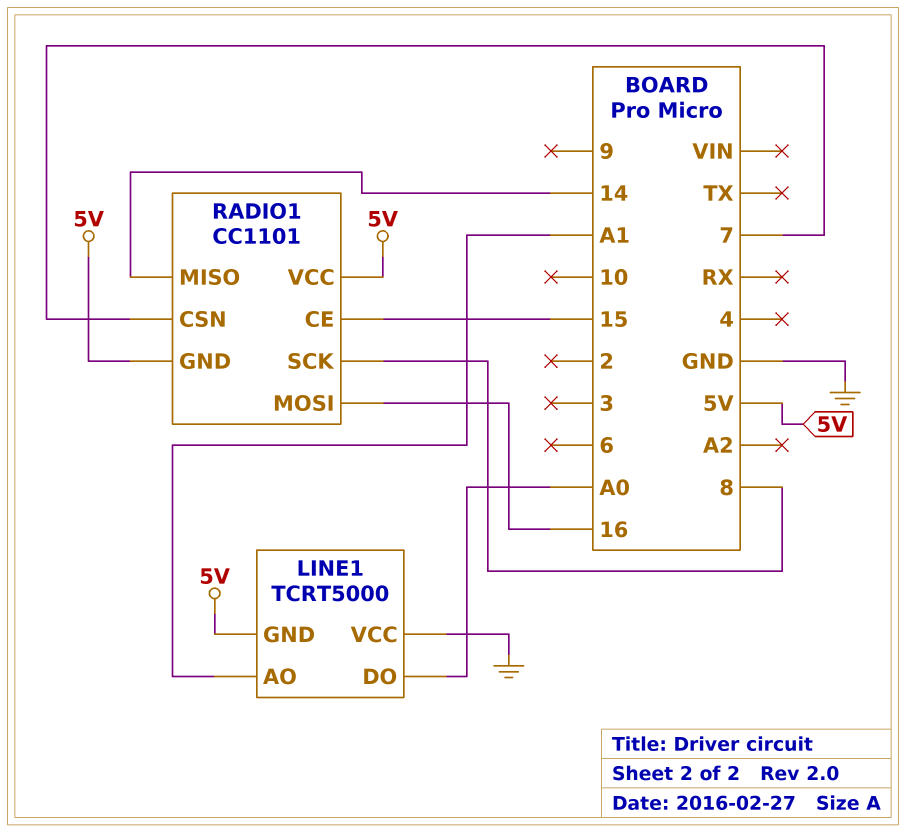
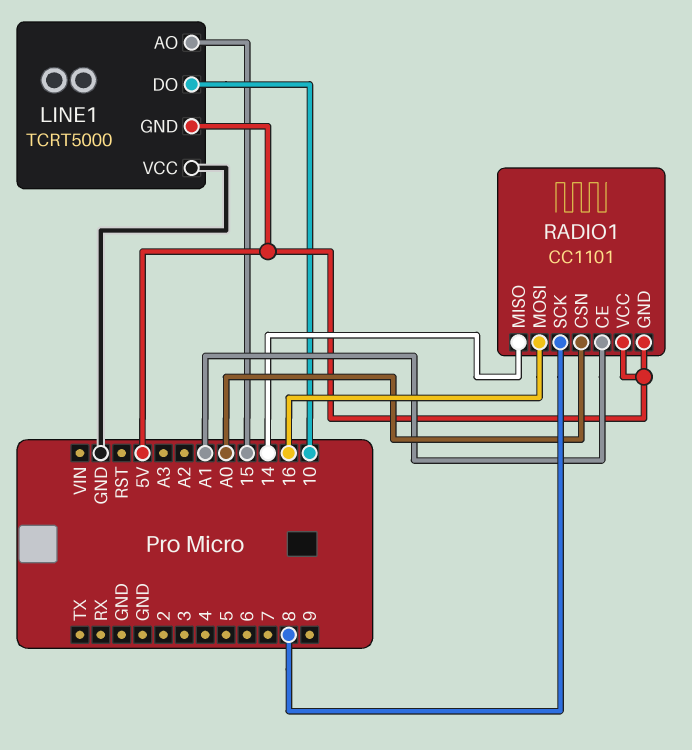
LINE1 pin AO: A1 -> 15
LINE1 pin DO: A0 -> 10
RADIO1 pin CE: 15 -> A1
RADIO1 pin CSN: 7 -> A0

